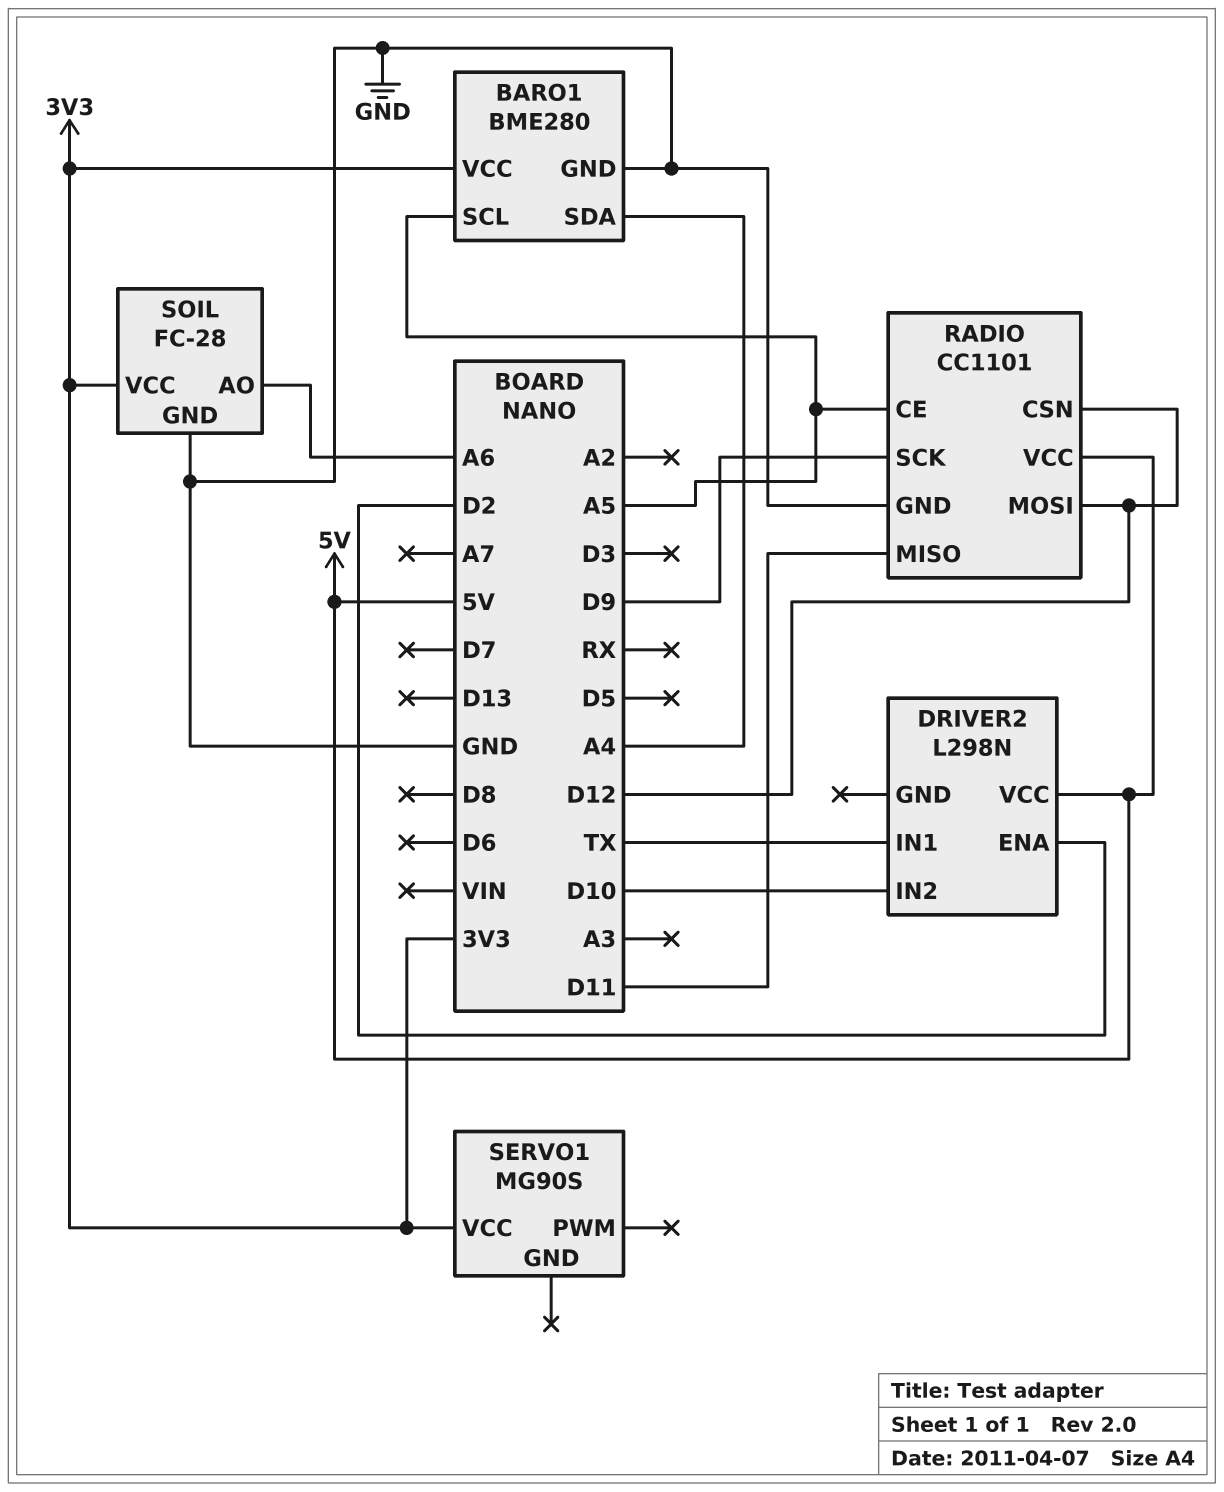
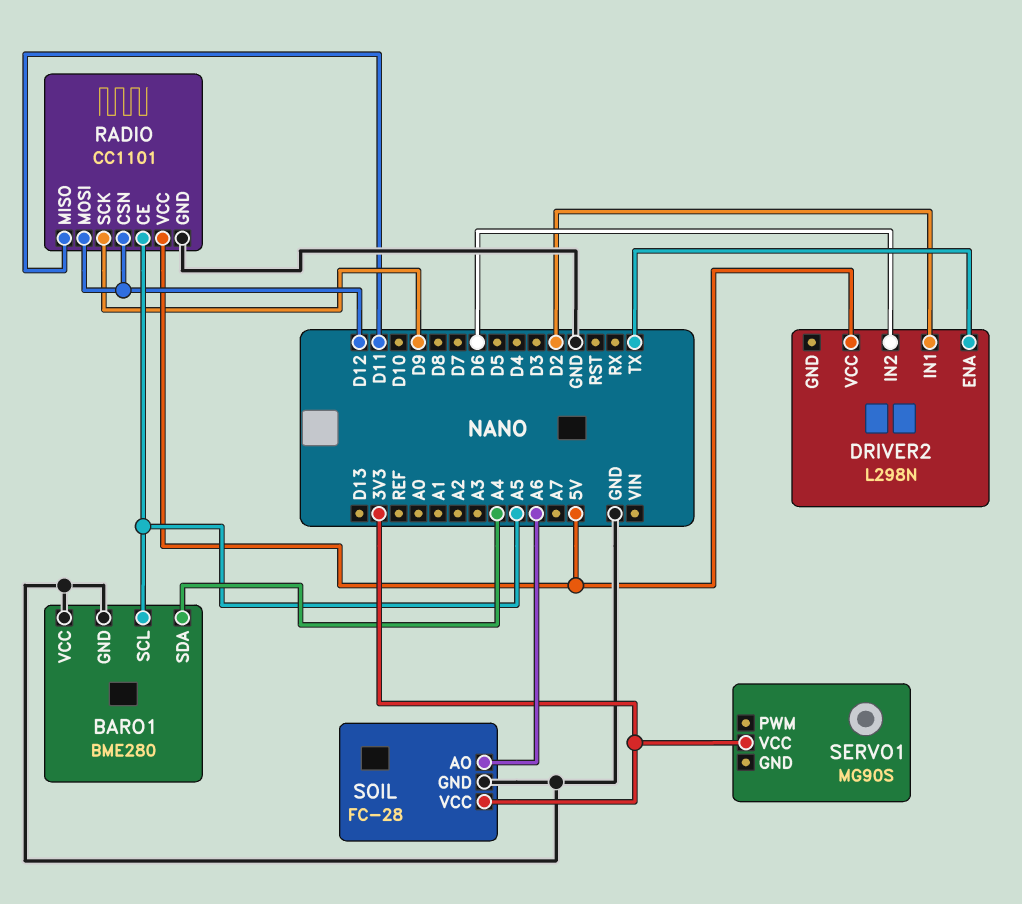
BARO1 pin VCC: 3V3 -> GND
DRIVER2 pin ENA: D2 -> TX
DRIVER2 pin IN1: TX -> D2
DRIVER2 pin IN2: D10 -> D6

